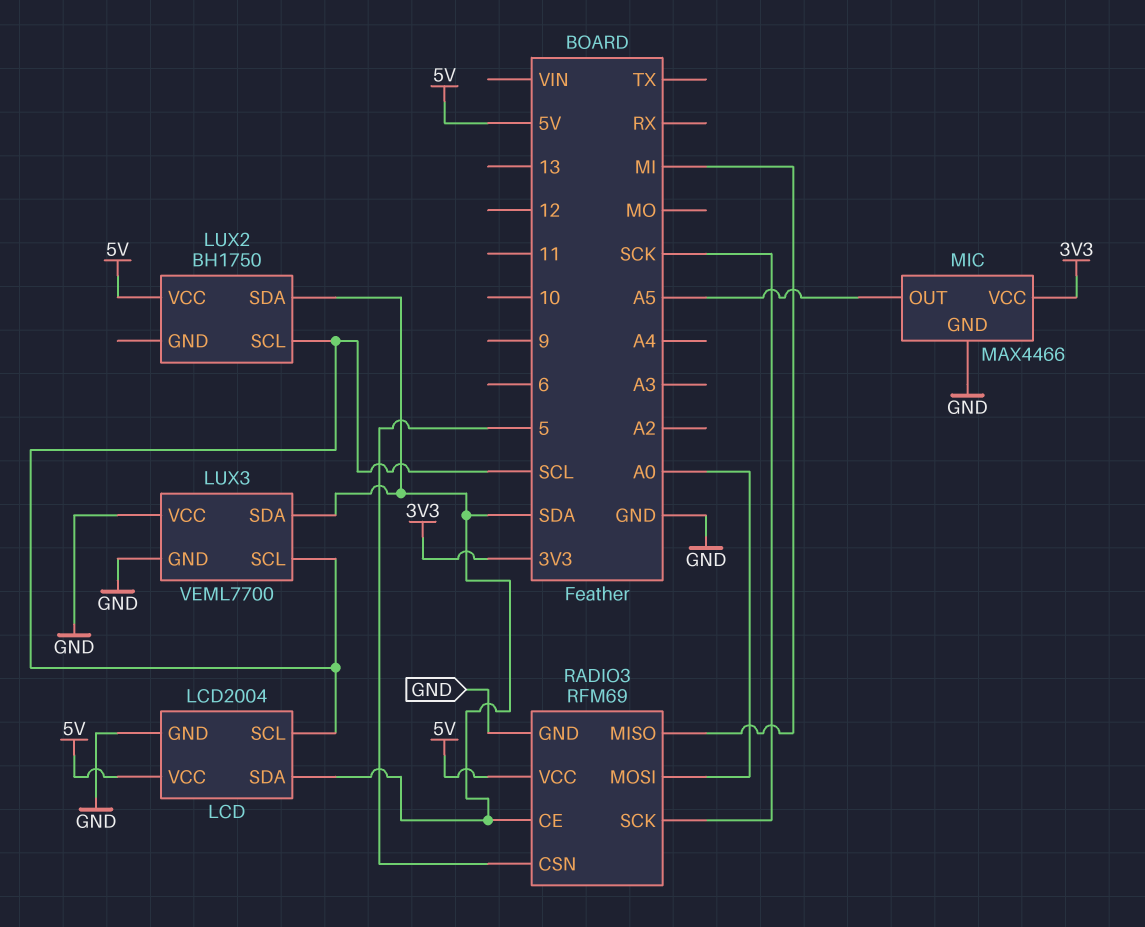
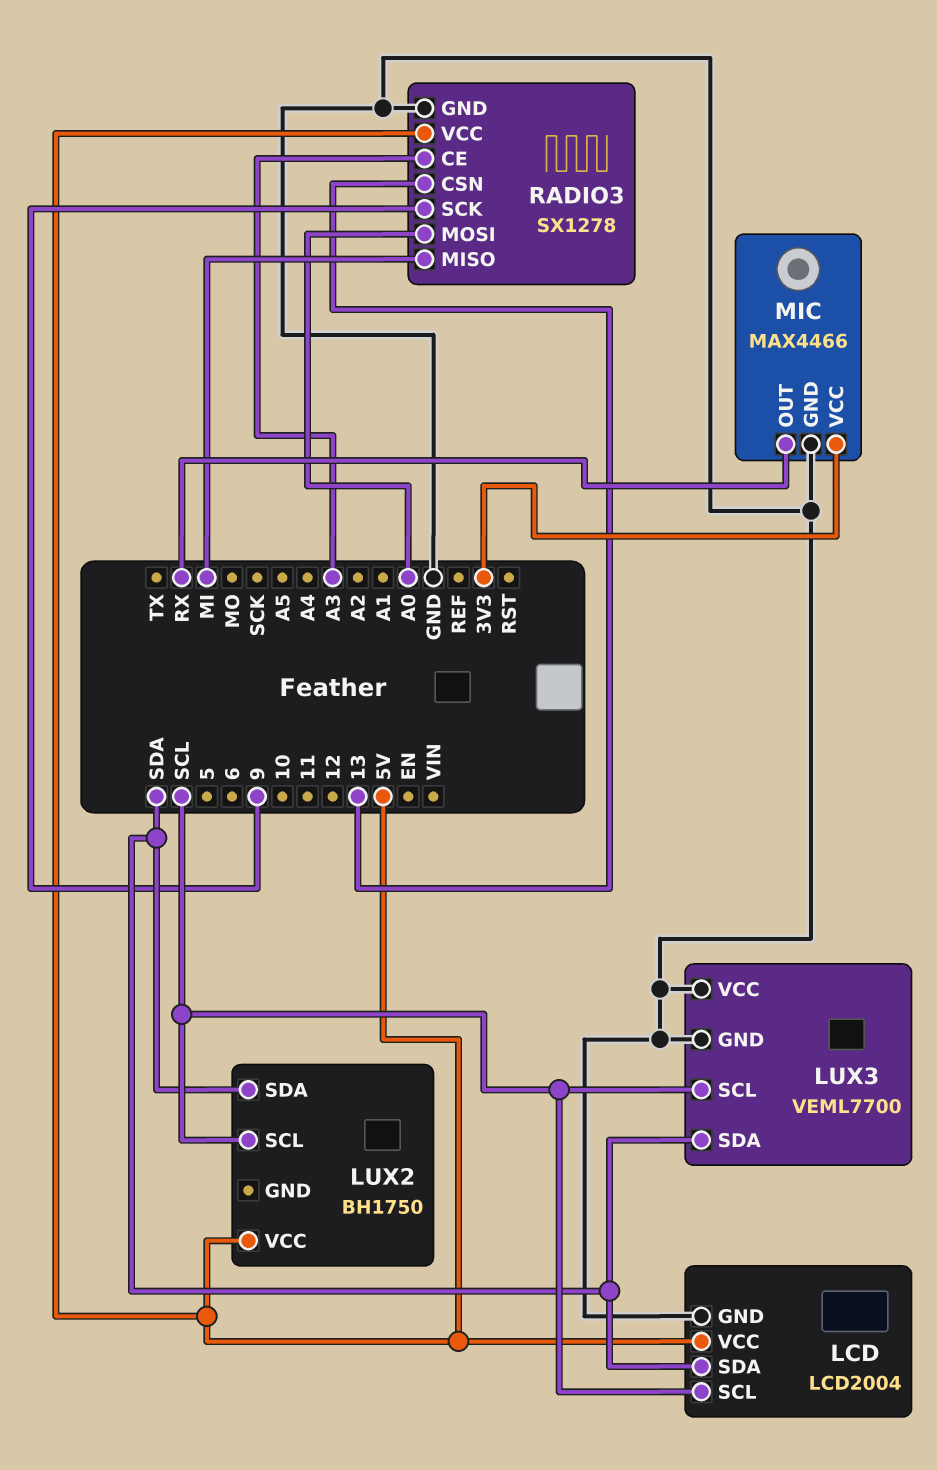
MIC pin OUT: A5 -> RX
RADIO3: RFM69 -> SX1278
RADIO3 pin CE: SDA -> A3
RADIO3 pin CSN: 5 -> 13
RADIO3 pin SCK: SCK -> 9

